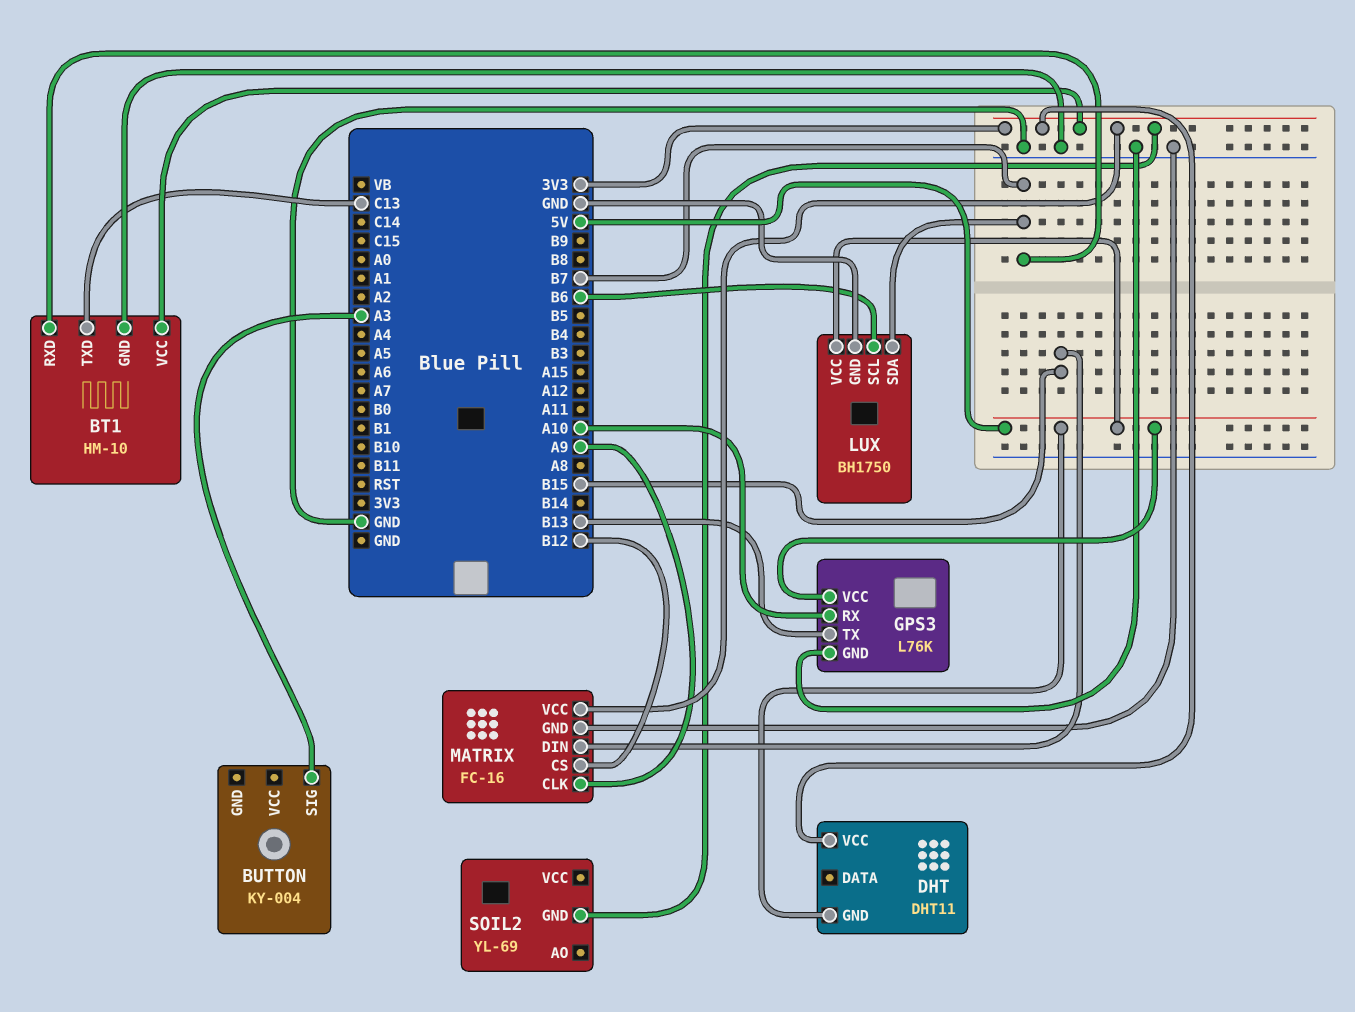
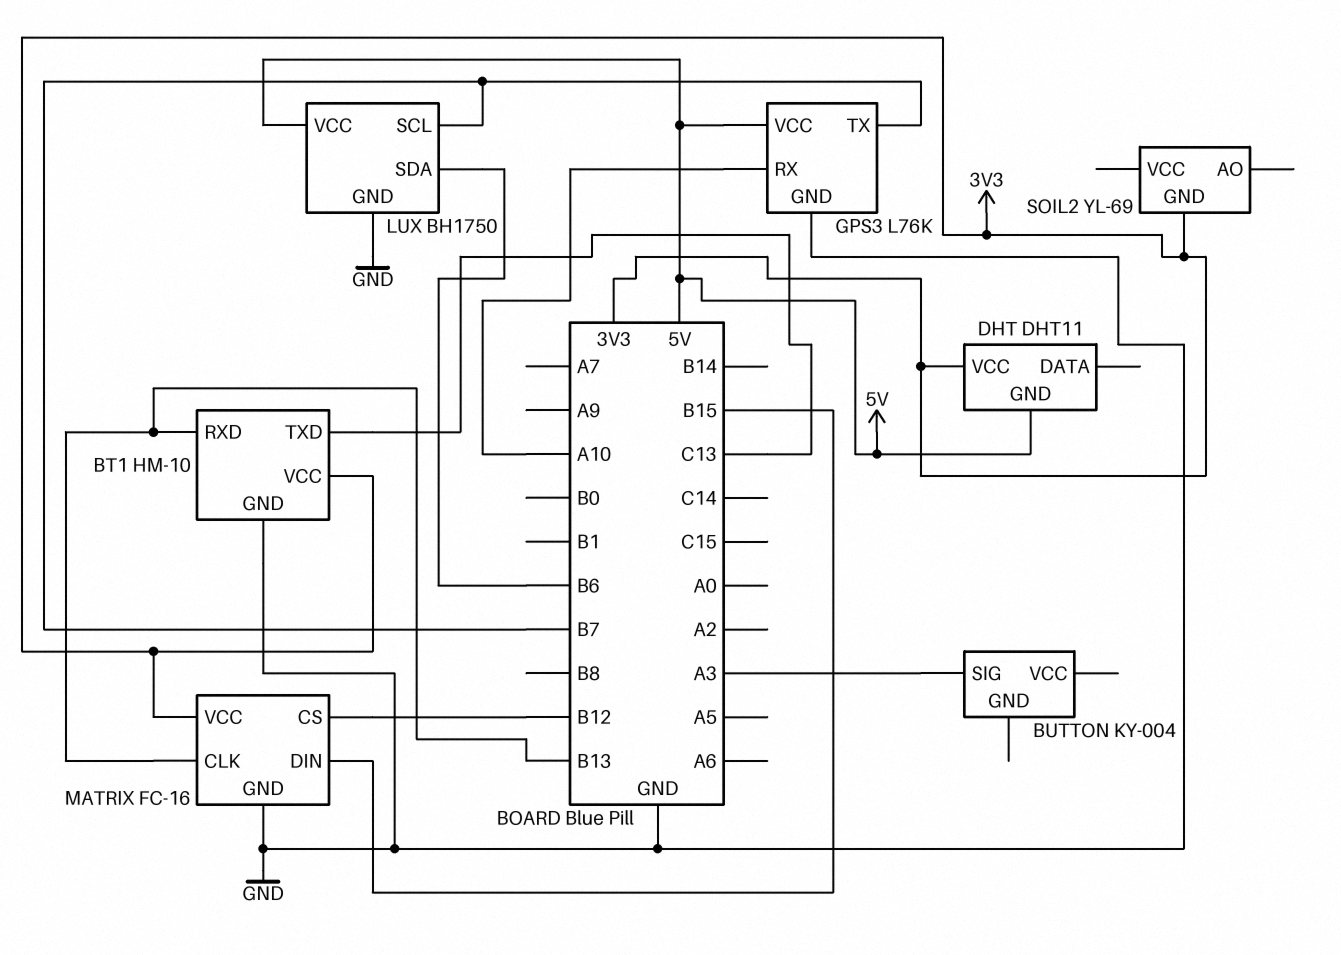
BT1 pin RXD: B7 -> B13
GPS3 pin TX: B13 -> B7
LUX pin SCL: B6 -> B7
LUX pin SDA: B7 -> B6
MATRIX pin CLK: A9 -> B13

